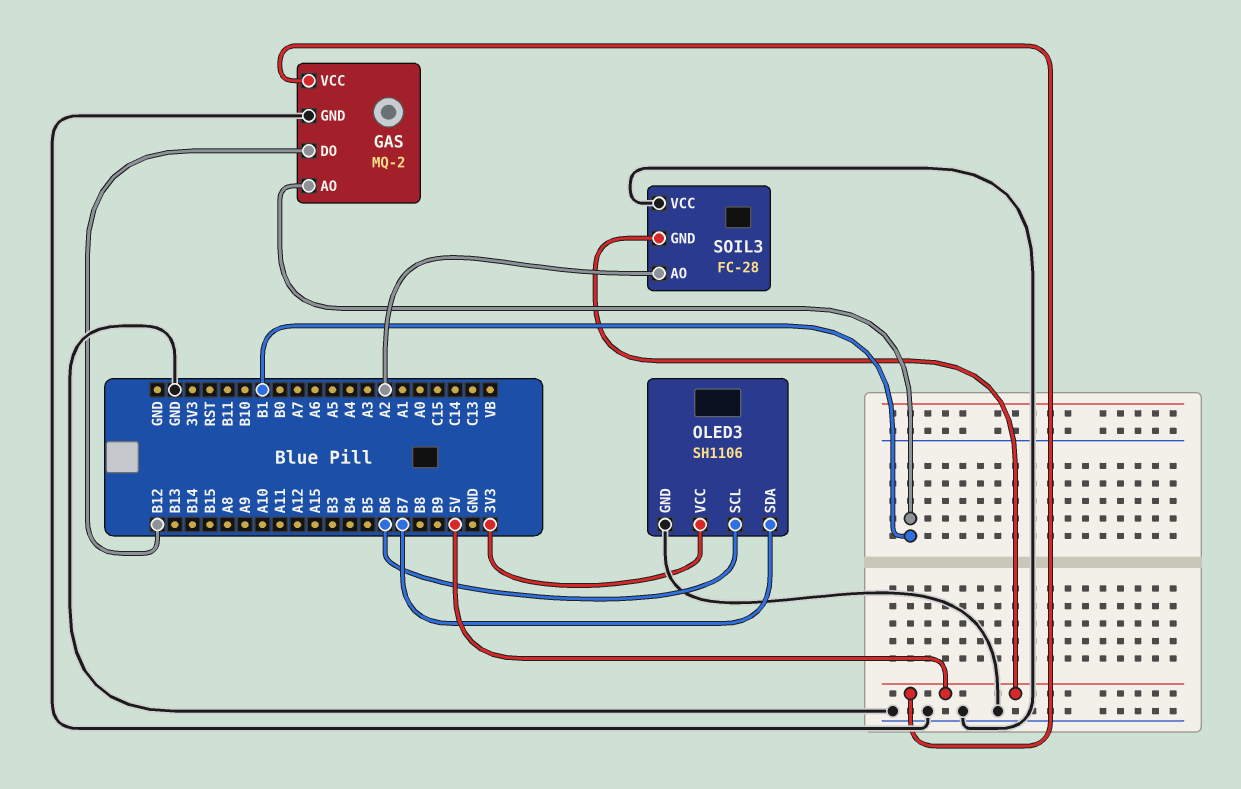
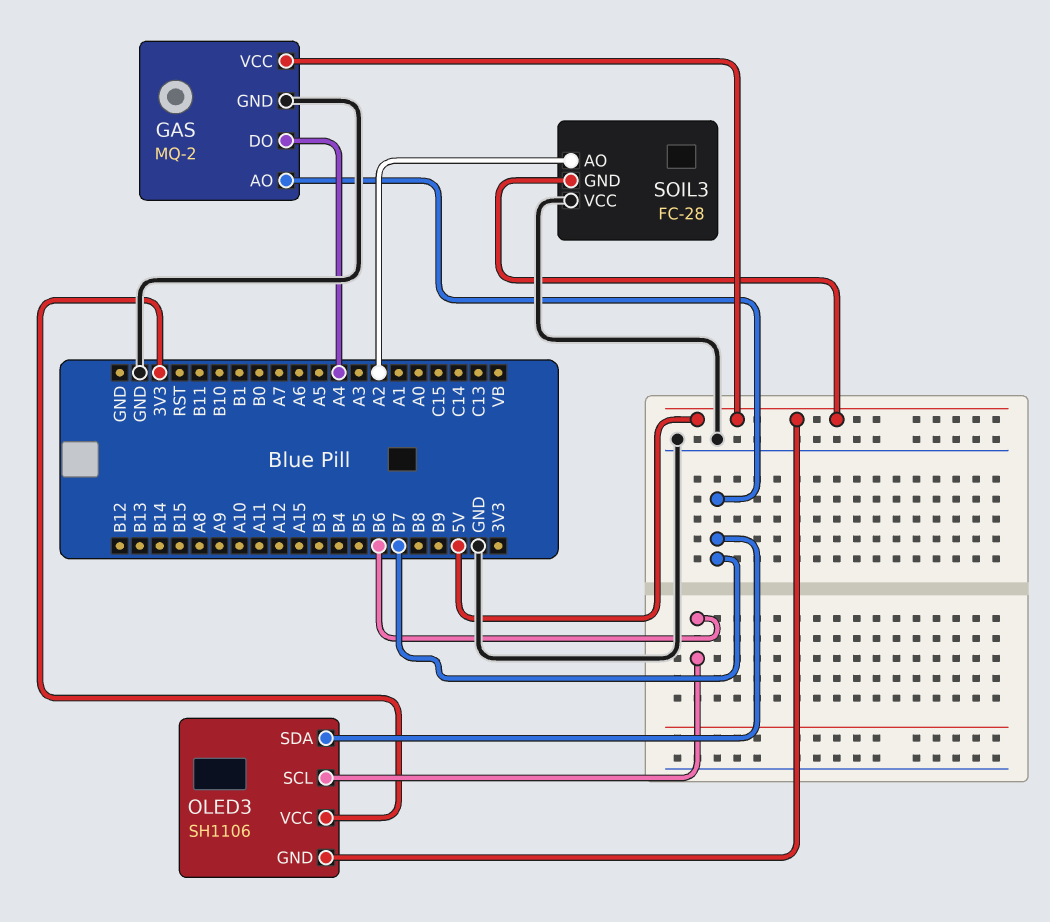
GAS pin AO: B1 -> B7
GAS pin DO: B12 -> A4
OLED3 pin GND: GND -> 5V

